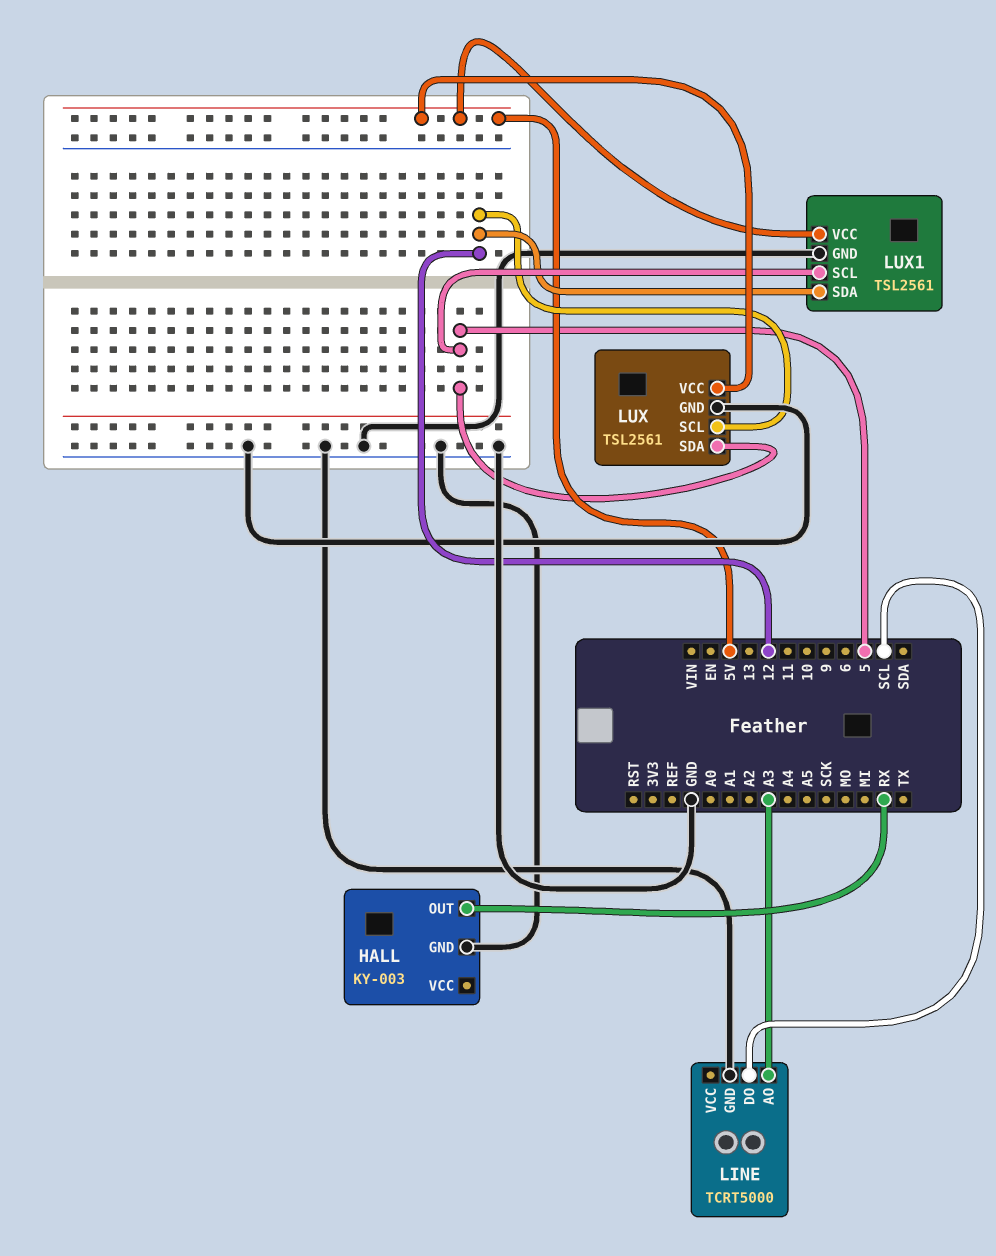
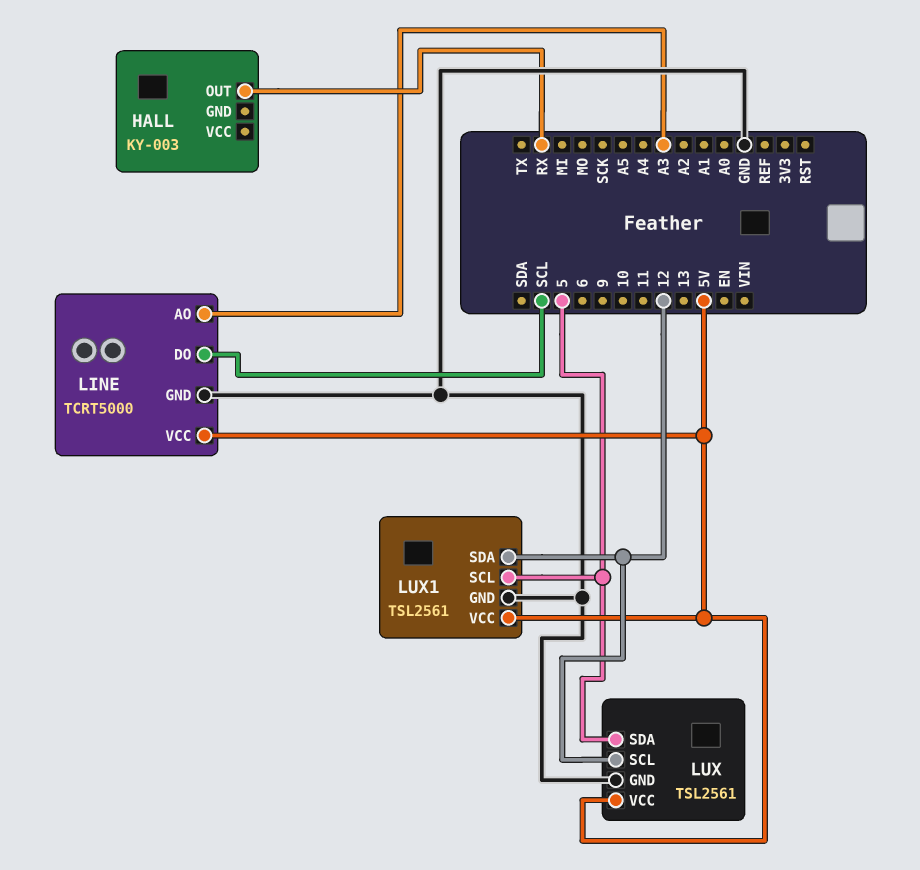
HALL pin GND: GND -> none
LINE pin VCC: none -> 5V

